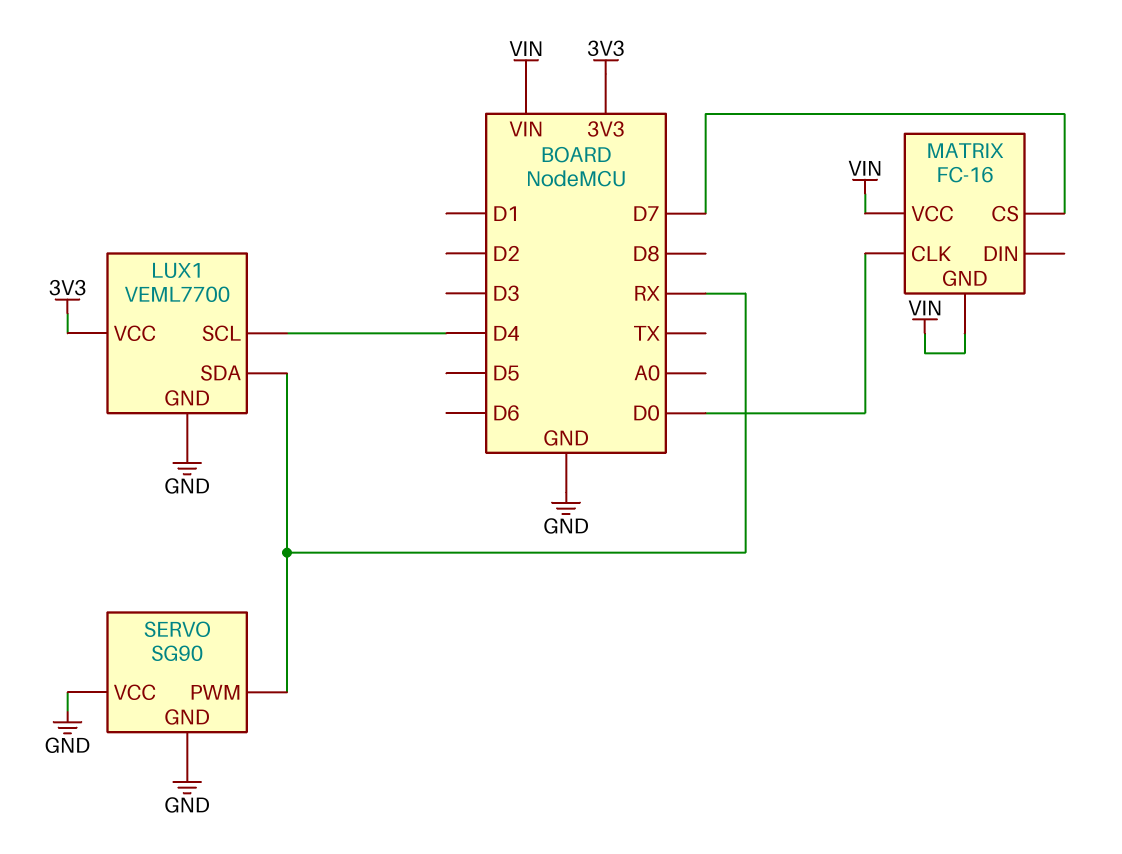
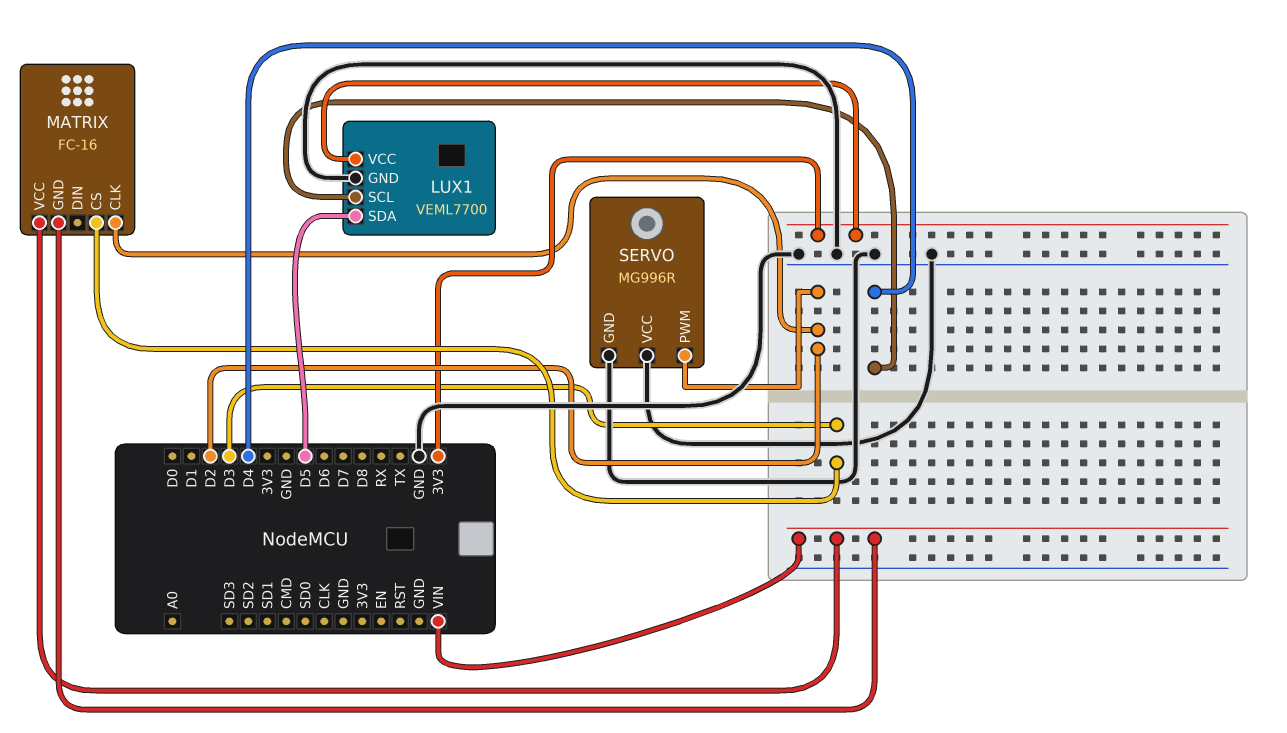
LUX1 pin SDA: RX -> D5
MATRIX pin CLK: D0 -> D2
MATRIX pin CS: D7 -> D3
SERVO: SG90 -> MG996R
SERVO pin PWM: RX -> D2

